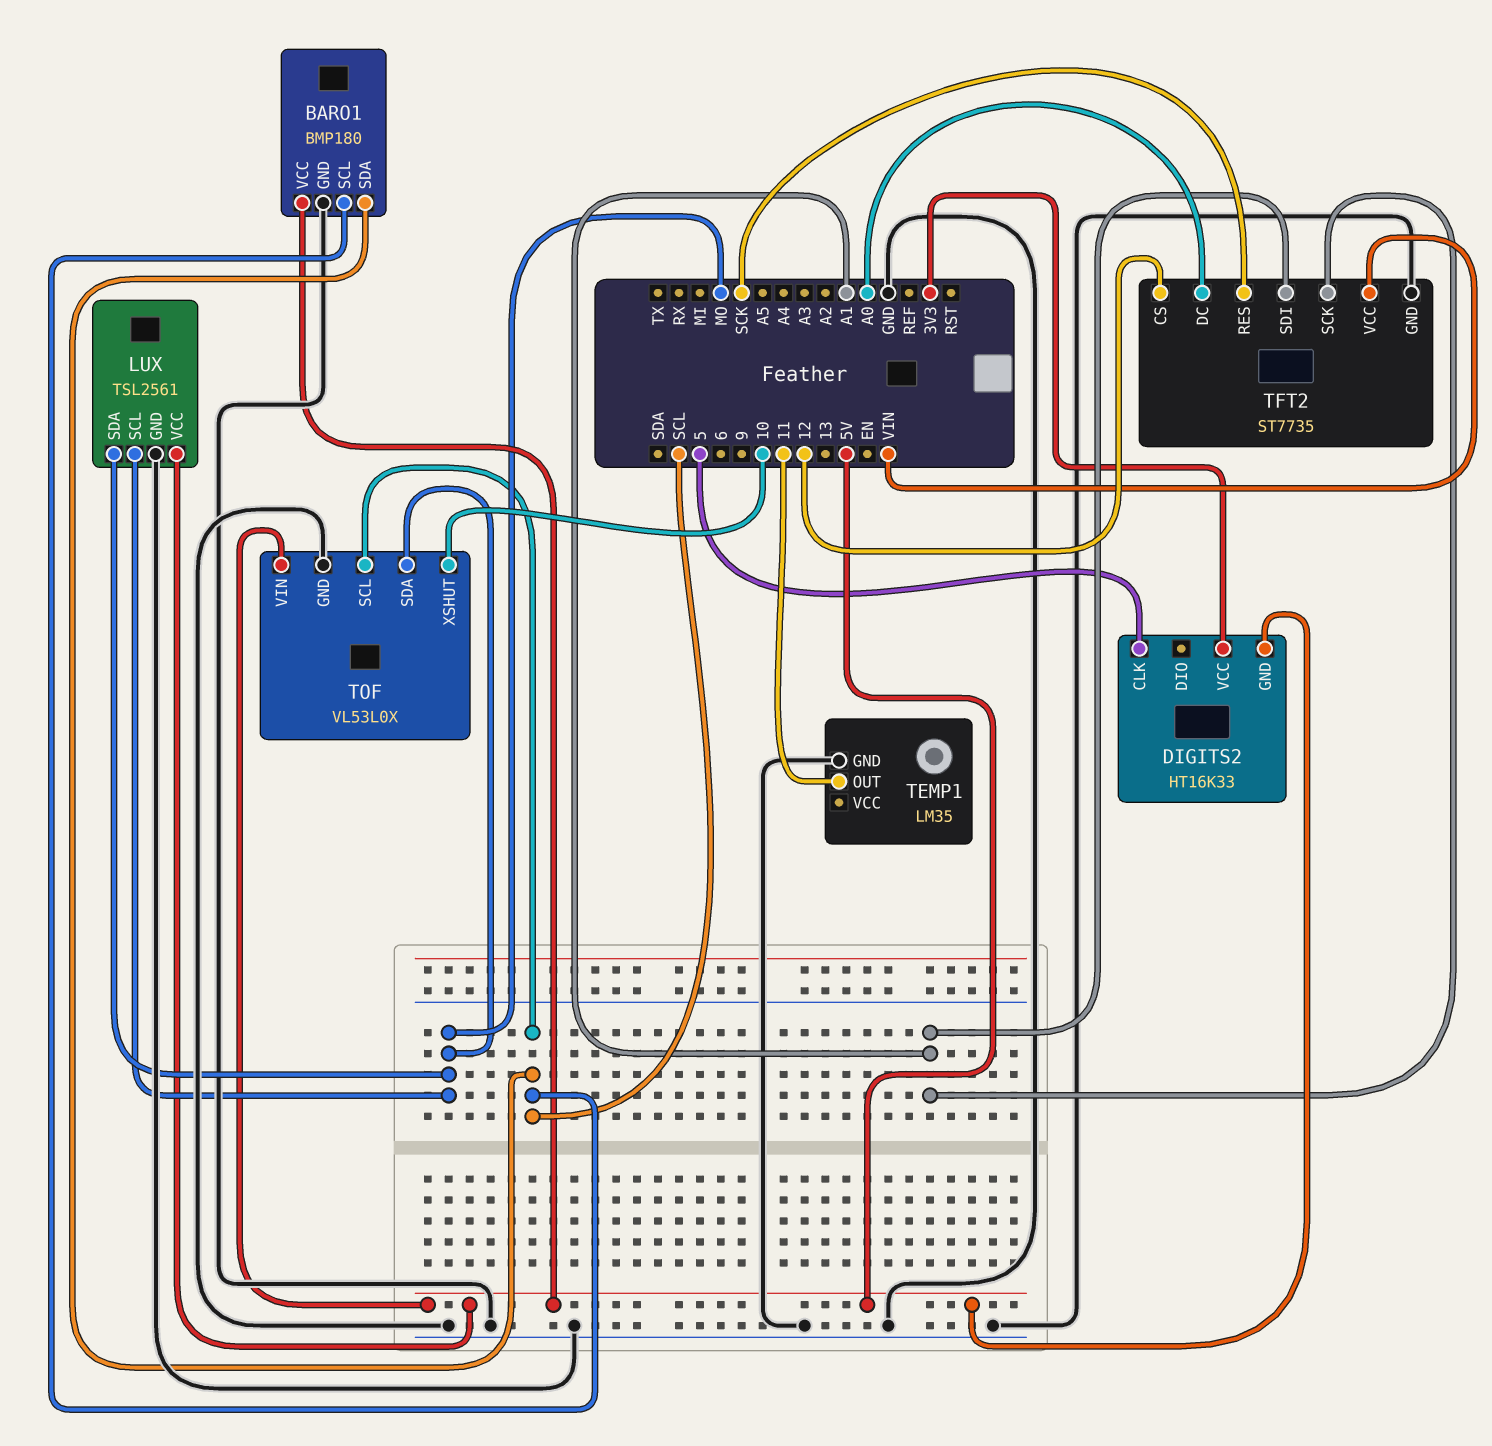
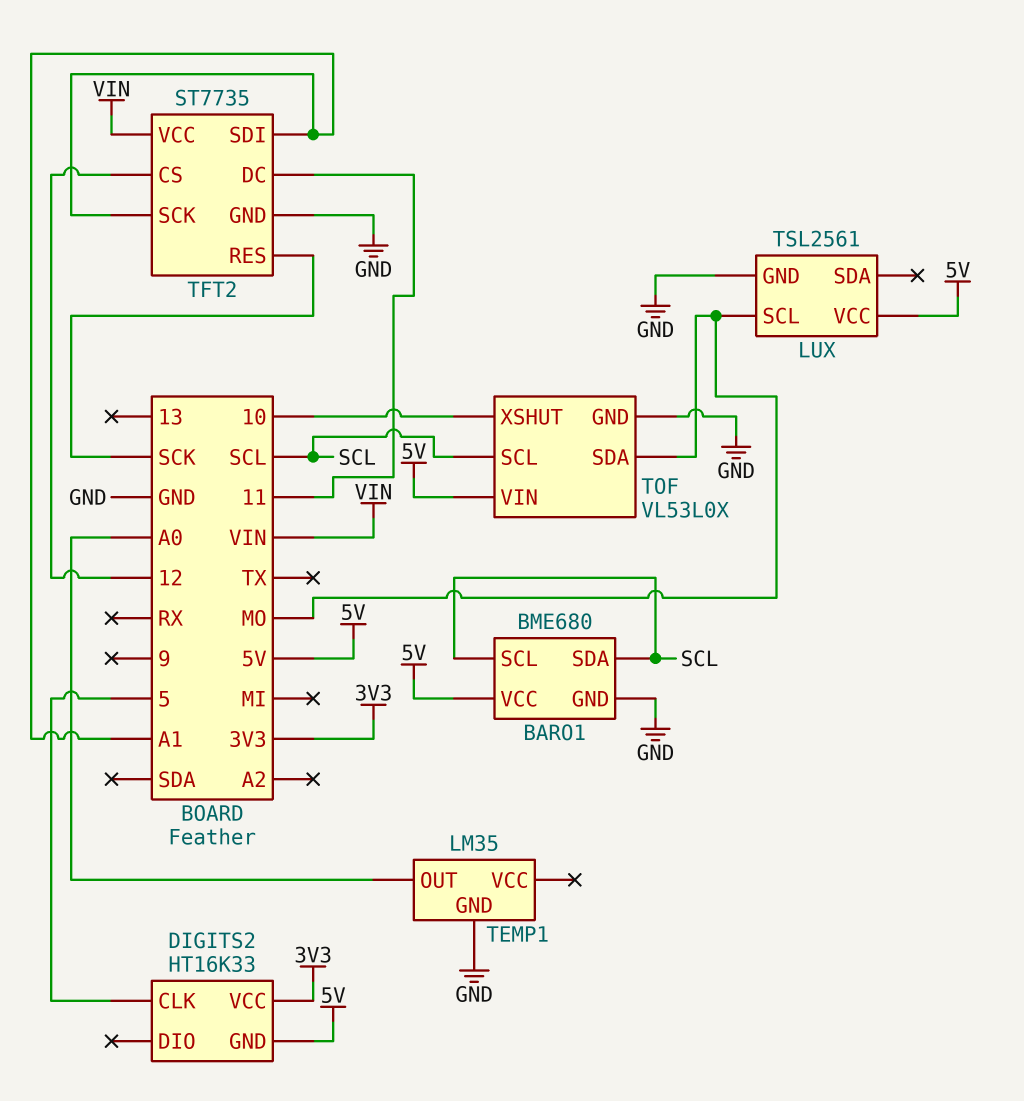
BARO1: BMP180 -> BME680
LUX pin SDA: MO -> none
TEMP1 pin OUT: 11 -> A0
TFT2 pin DC: A0 -> 11

